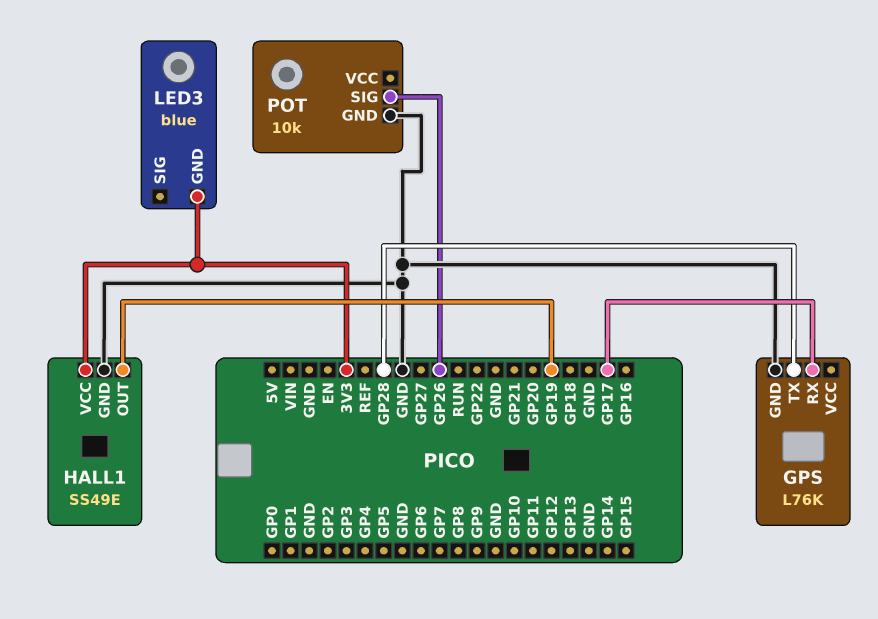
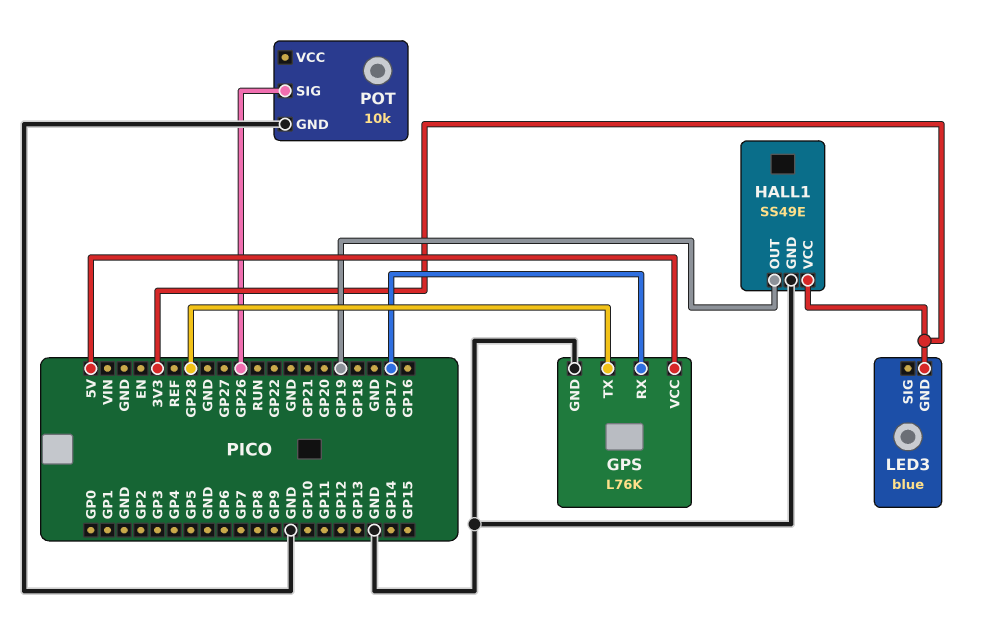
GPS pin VCC: none -> 5V

